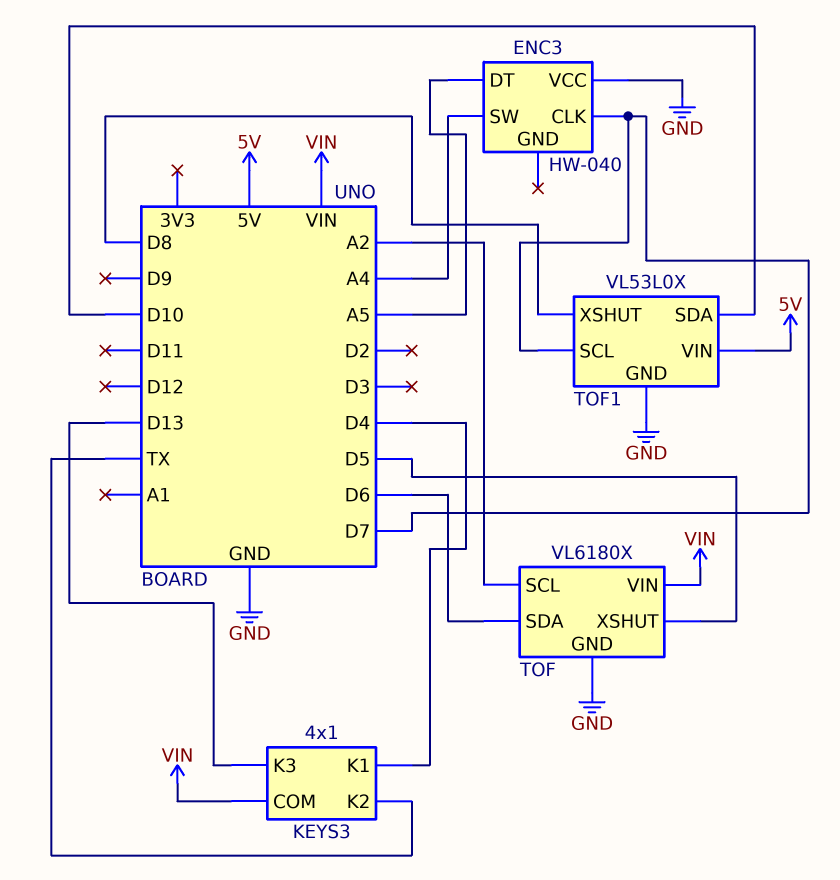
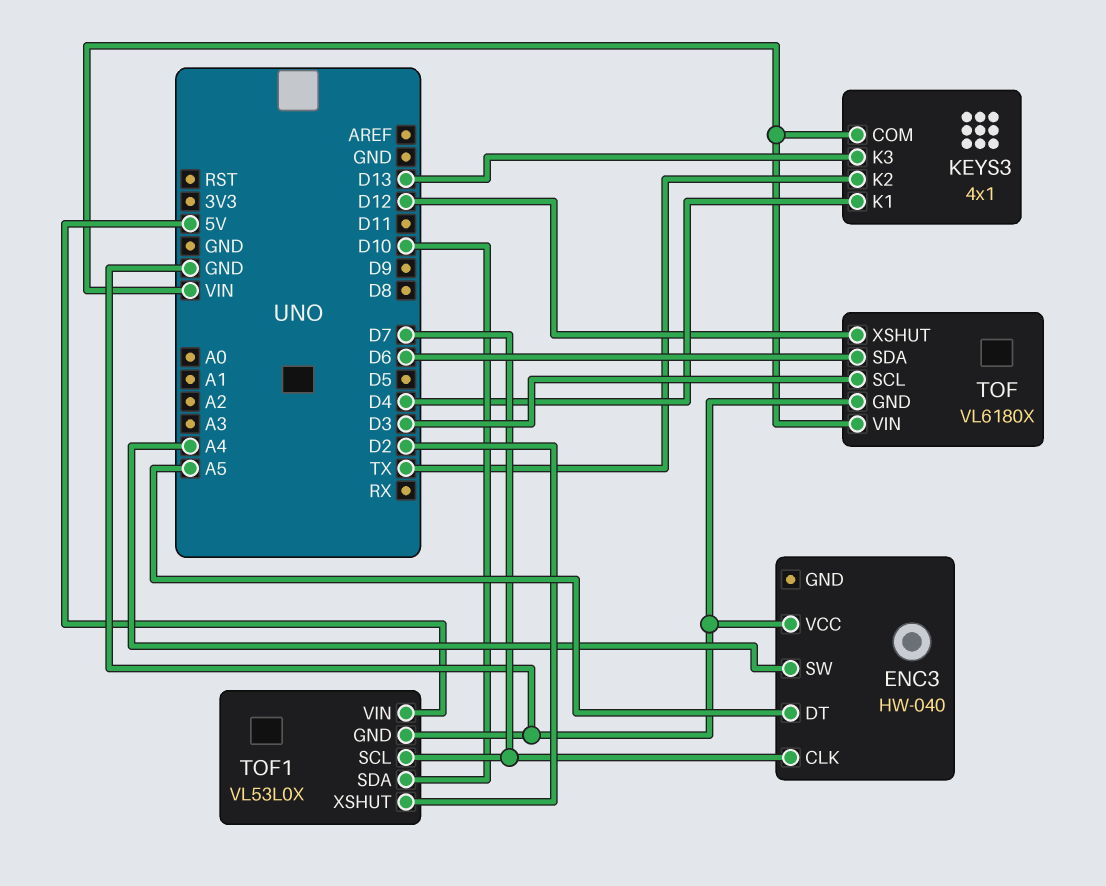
TOF pin SCL: A2 -> D3
TOF pin XSHUT: D5 -> D12
TOF1 pin XSHUT: D8 -> D2

